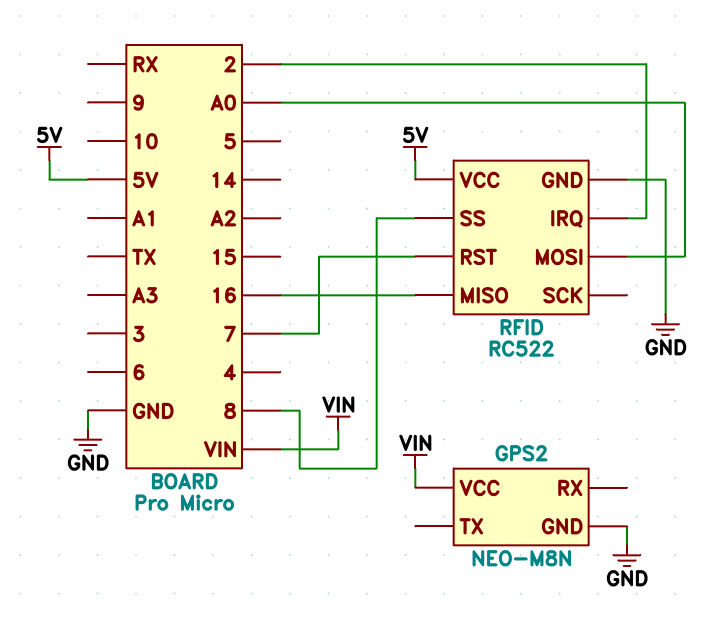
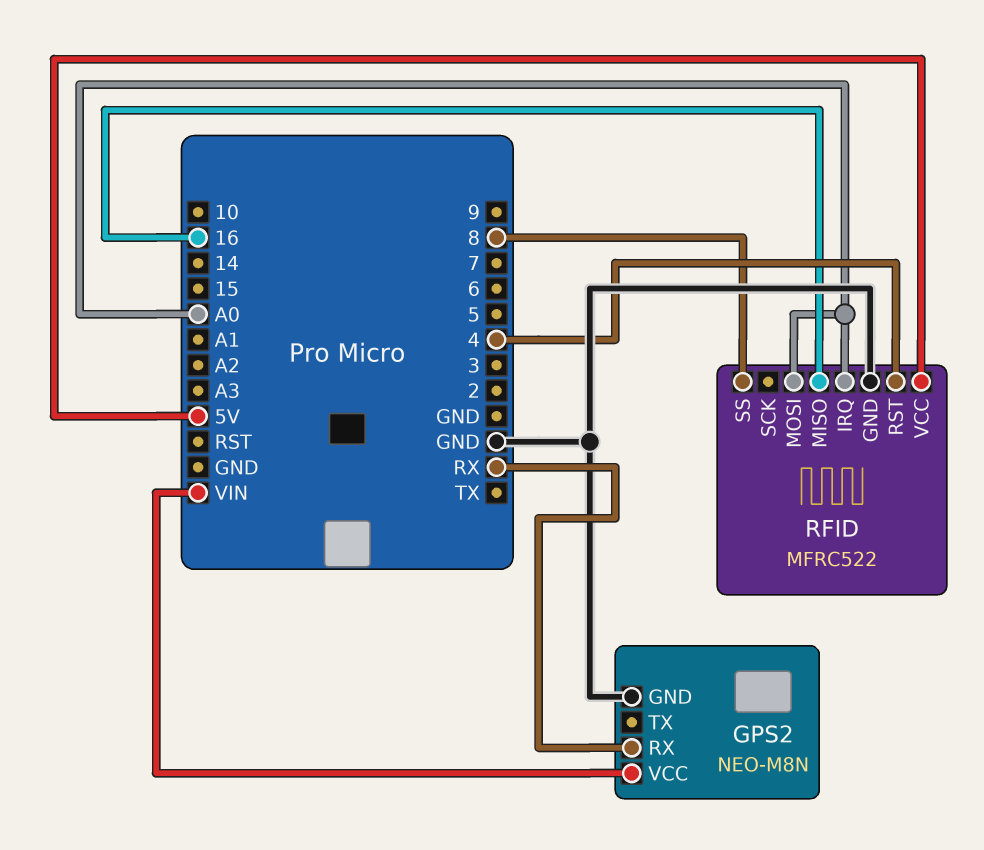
GPS2 pin RX: none -> RX
RFID: RC522 -> MFRC522
RFID pin IRQ: 2 -> A0
RFID pin RST: 7 -> 4

